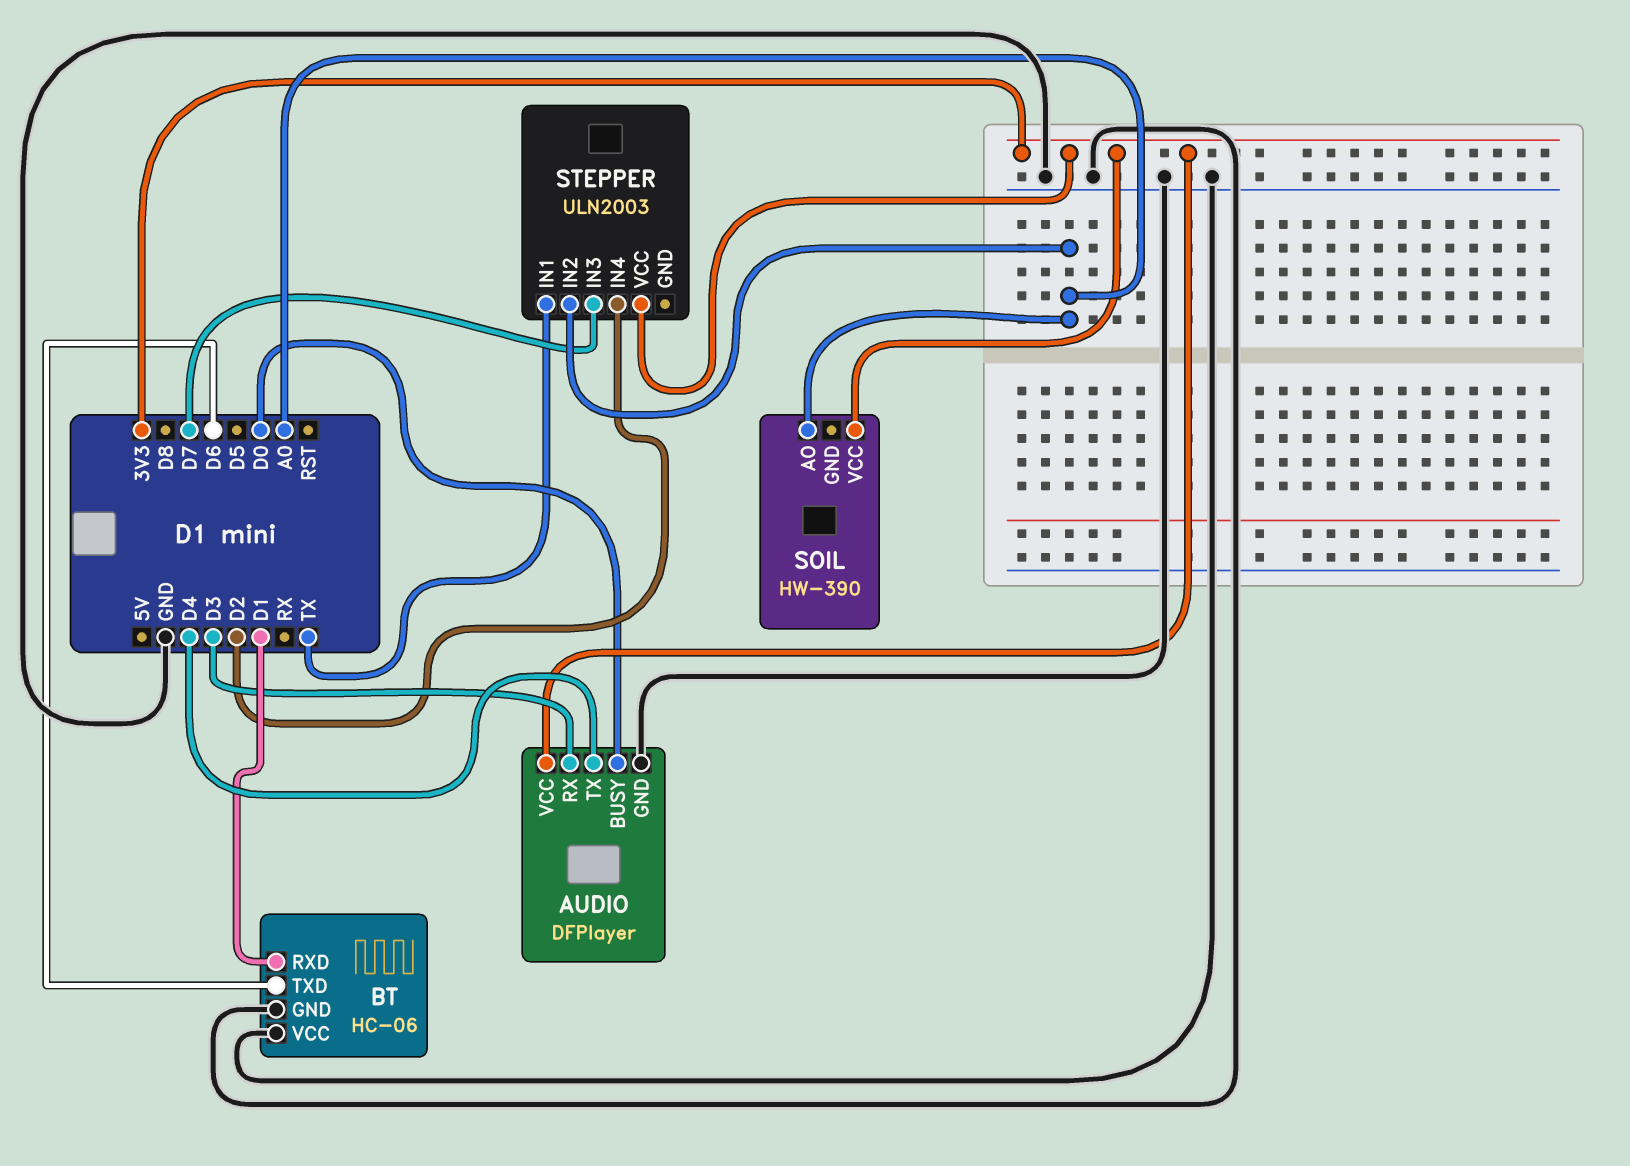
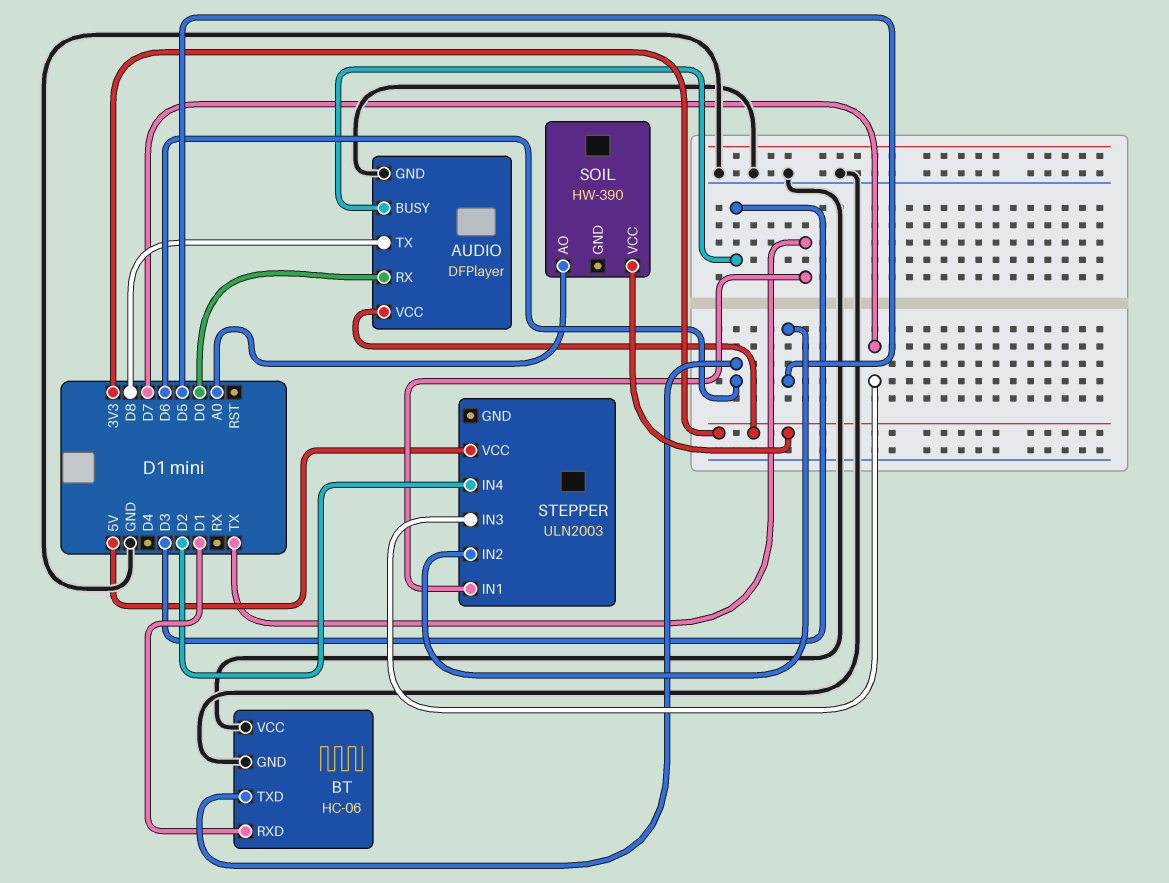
AUDIO pin BUSY: D0 -> D3
AUDIO pin RX: D3 -> D0
AUDIO pin TX: D4 -> D8
STEPPER pin IN2: A0 -> D5
STEPPER pin VCC: 3V3 -> 5V

